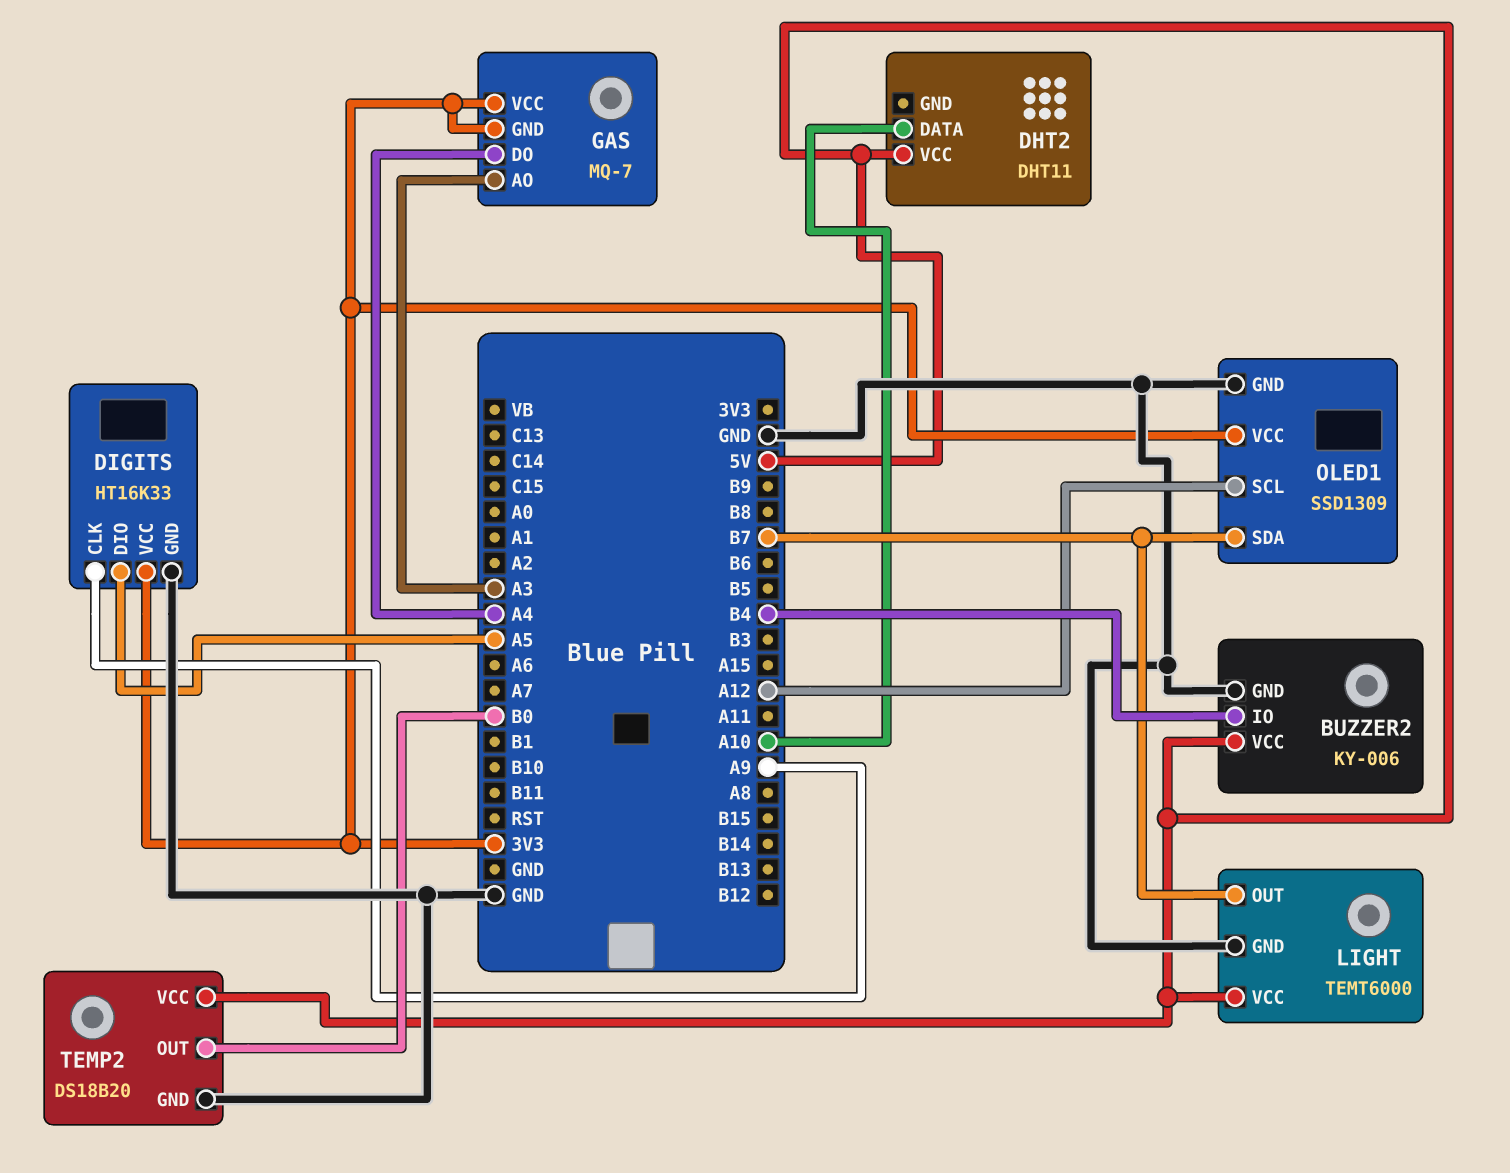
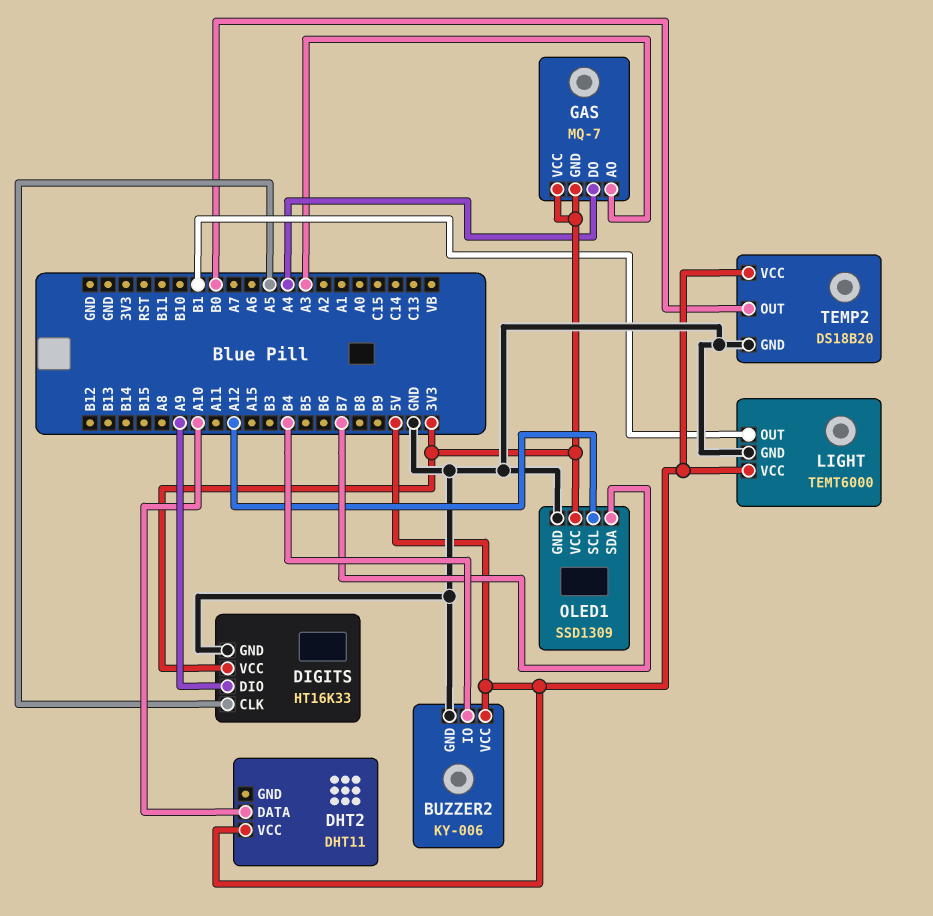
DIGITS pin CLK: A9 -> A5
DIGITS pin DIO: A5 -> A9
LIGHT pin OUT: B7 -> B1

